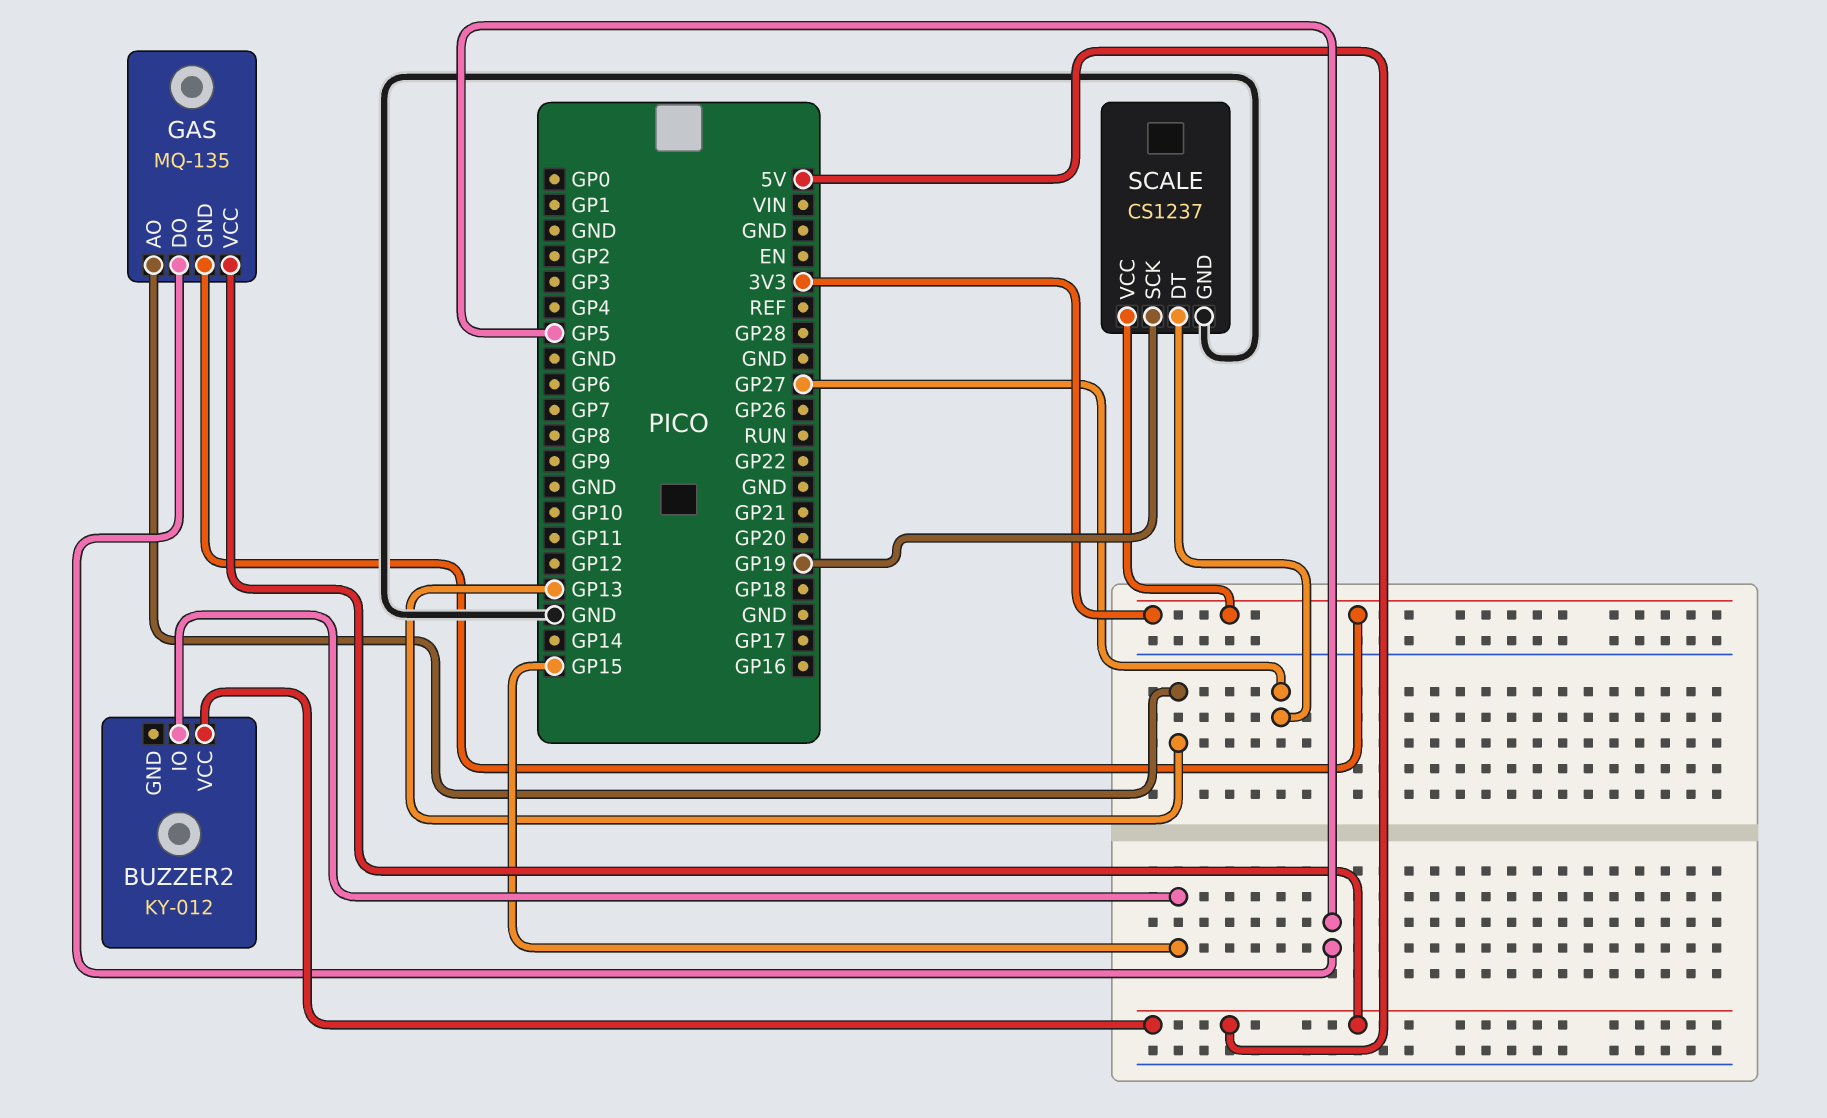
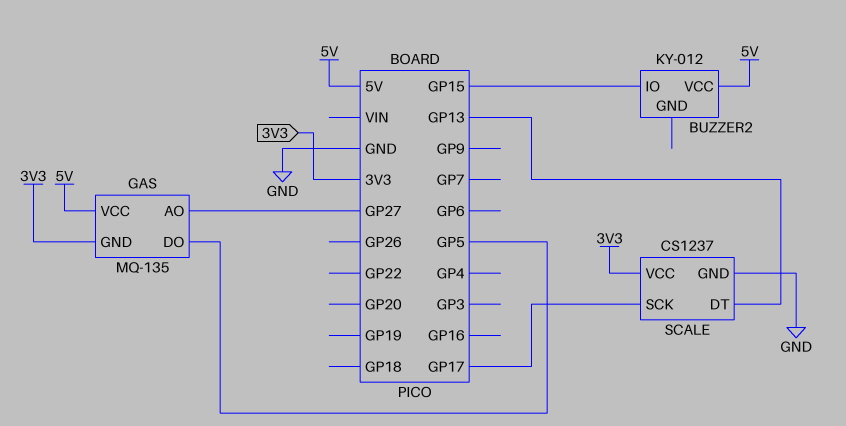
GAS pin AO: GP13 -> GP27
SCALE pin DT: GP27 -> GP13
SCALE pin SCK: GP19 -> GP17

